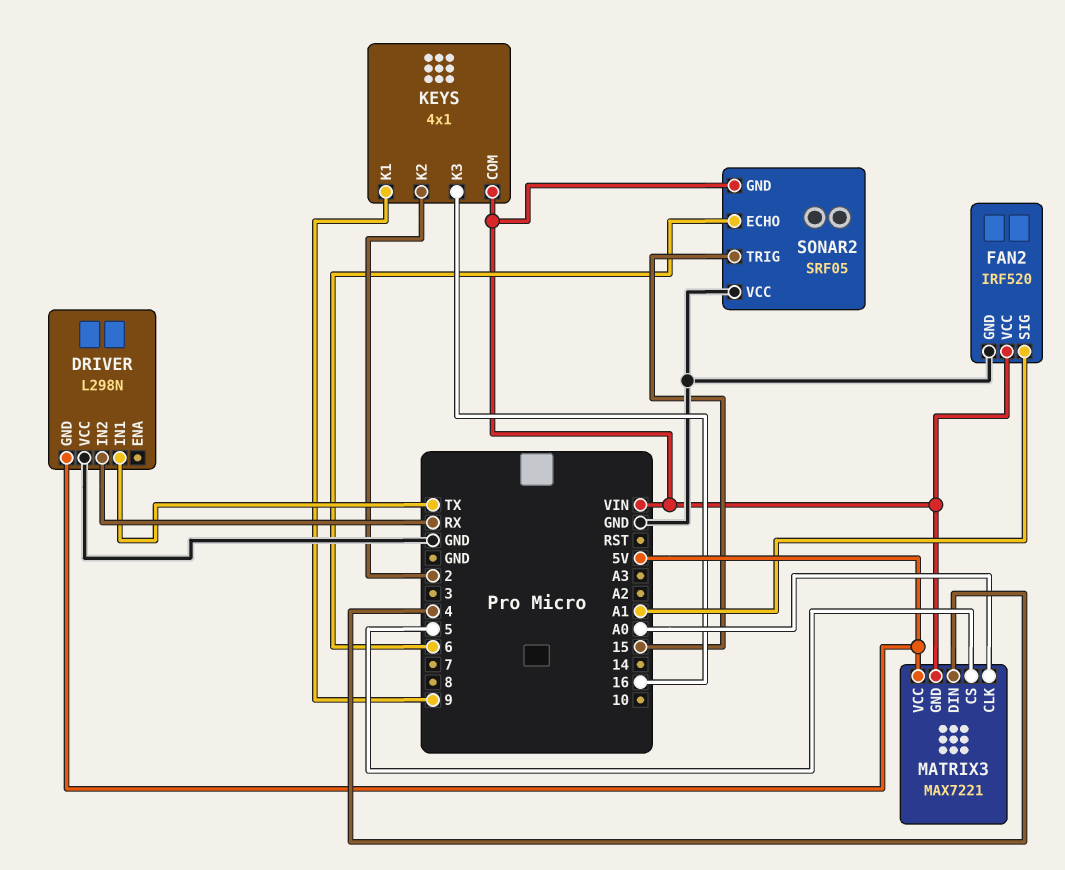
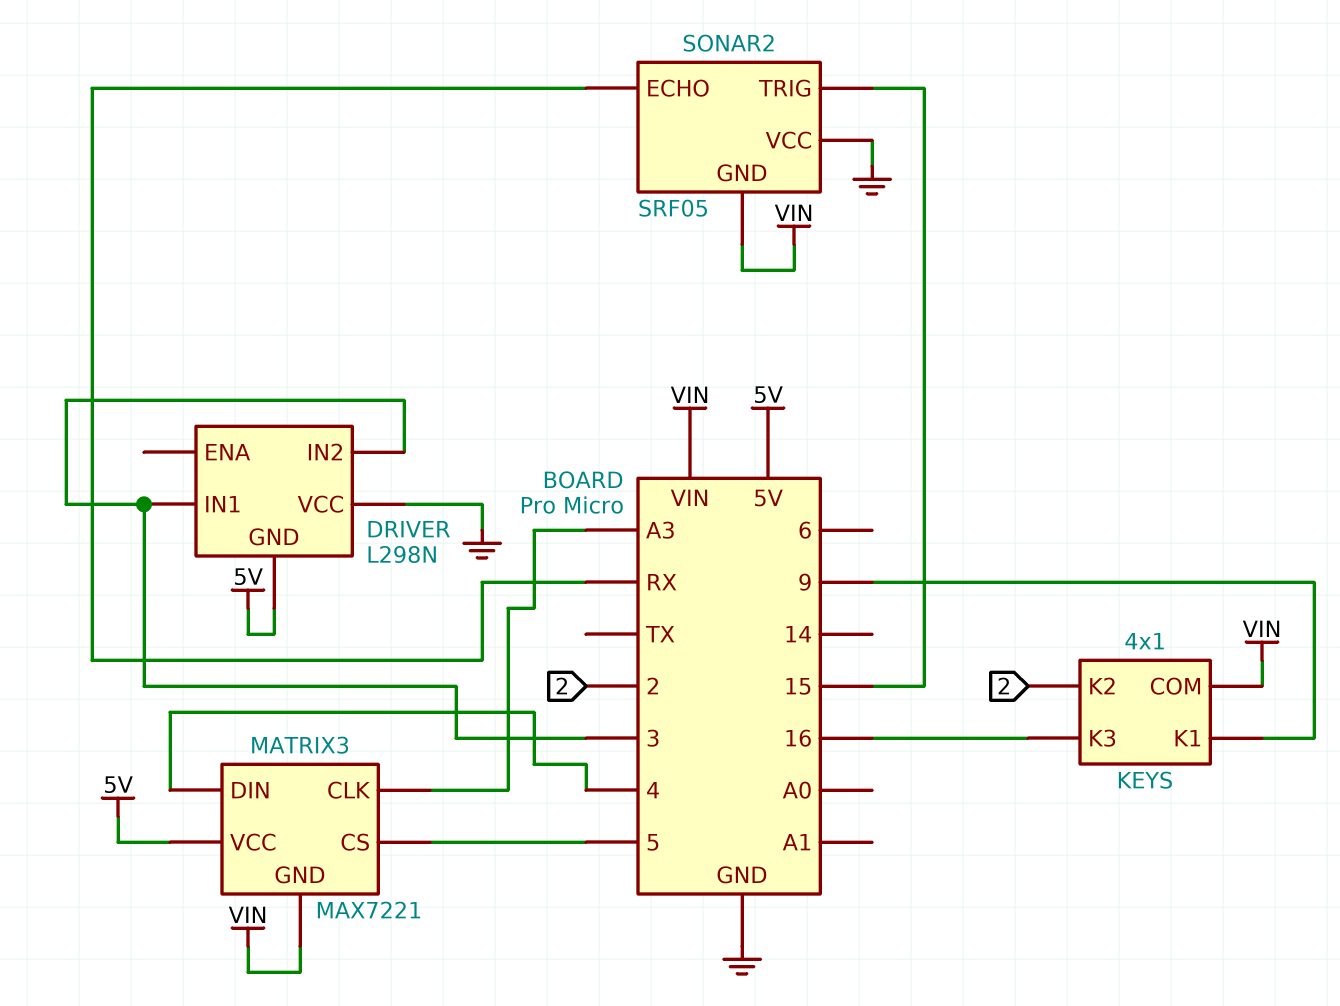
DRIVER pin IN1: TX -> 3
DRIVER pin IN2: RX -> 3
FAN2: IRF520 -> none
FAN2 pin GND: GND -> none
FAN2 pin SIG: A1 -> none
FAN2 pin VCC: VIN -> none
MATRIX3 pin CLK: A0 -> A3
SONAR2 pin ECHO: 6 -> RX

